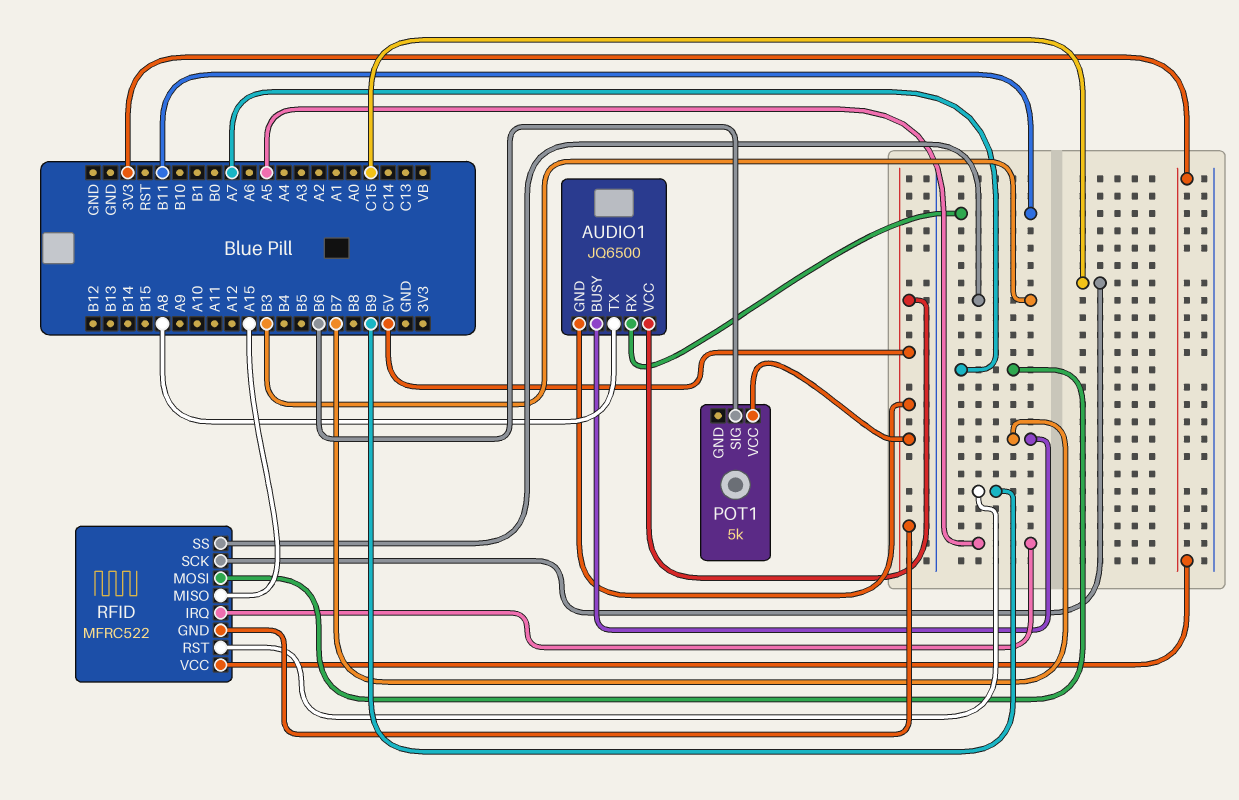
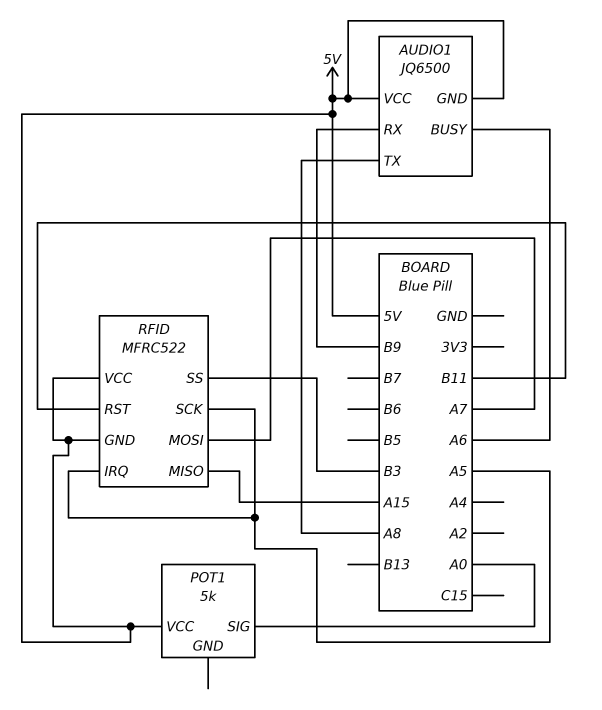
AUDIO1 pin BUSY: B7 -> A6
AUDIO1 pin RX: B11 -> B9
POT1 pin SIG: B6 -> A0
RFID pin RST: B9 -> B11
RFID pin SCK: C15 -> A5
RFID pin VCC: 3V3 -> 5V

